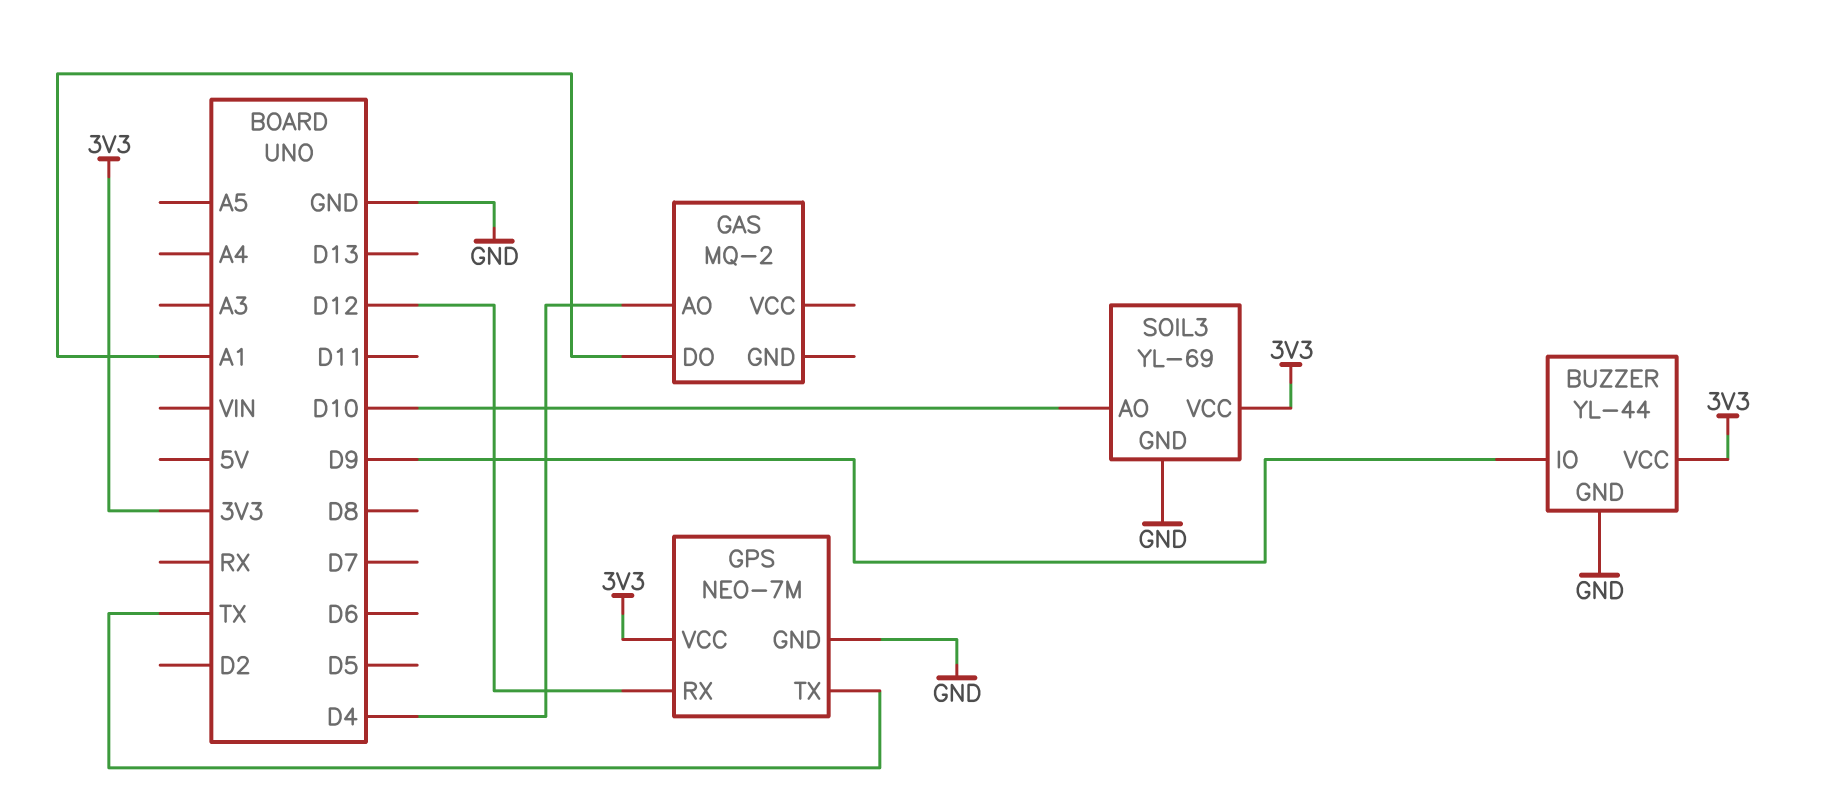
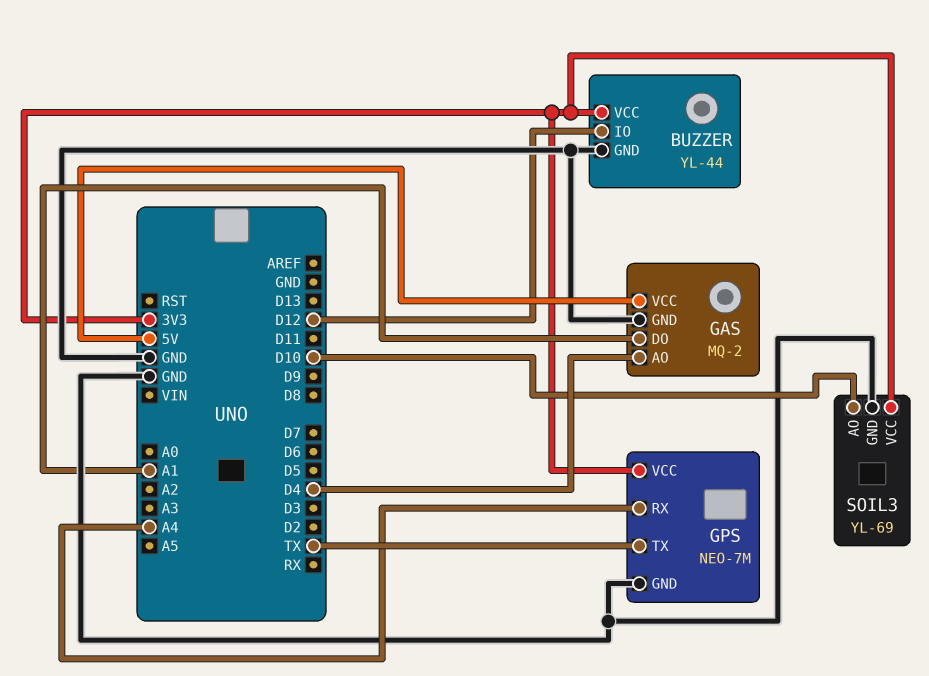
BUZZER pin IO: D9 -> D12
GAS pin GND: none -> GND
GAS pin VCC: none -> 5V
GPS pin RX: D12 -> A4

